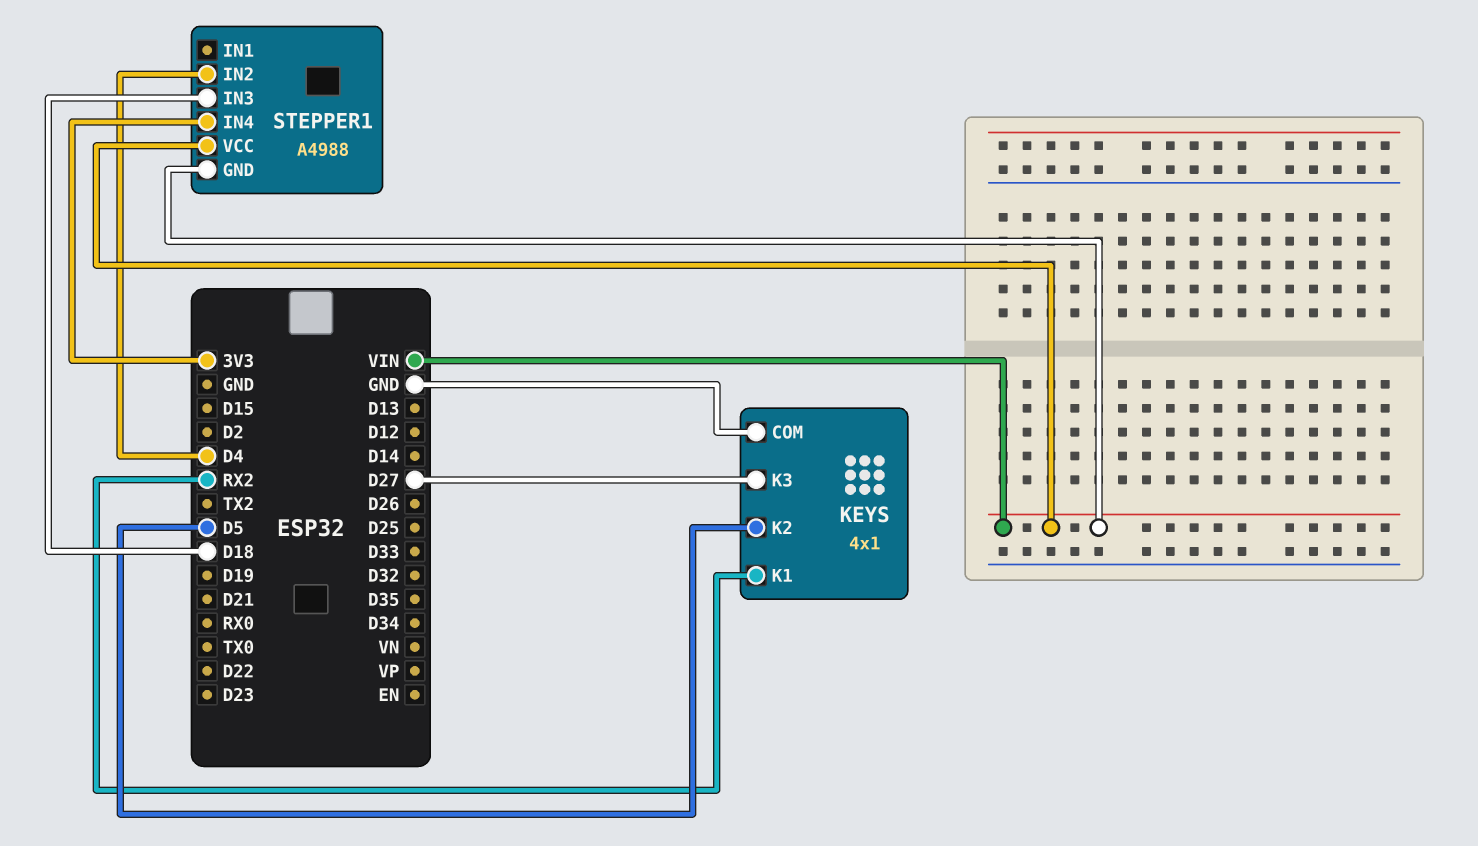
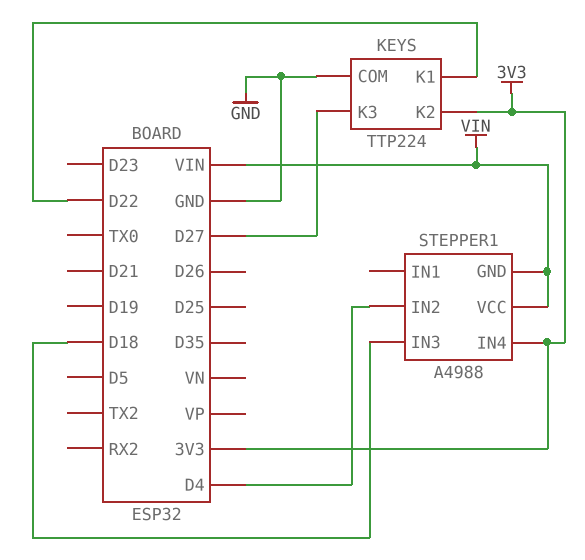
KEYS: 4x1 -> TTP224
KEYS pin K1: RX2 -> D22
KEYS pin K2: D5 -> 3V3

